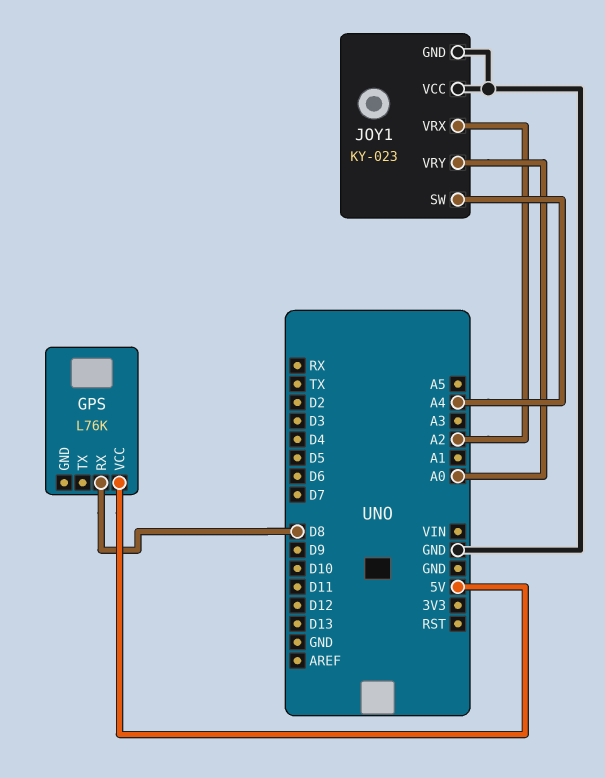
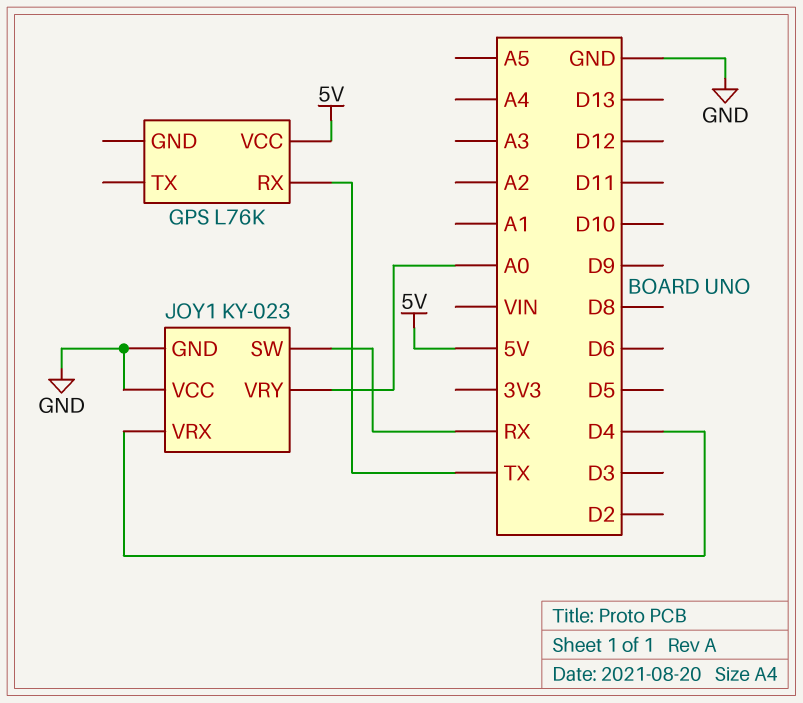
GPS pin RX: D8 -> TX
JOY1 pin SW: A4 -> RX
JOY1 pin VRX: A2 -> D4

